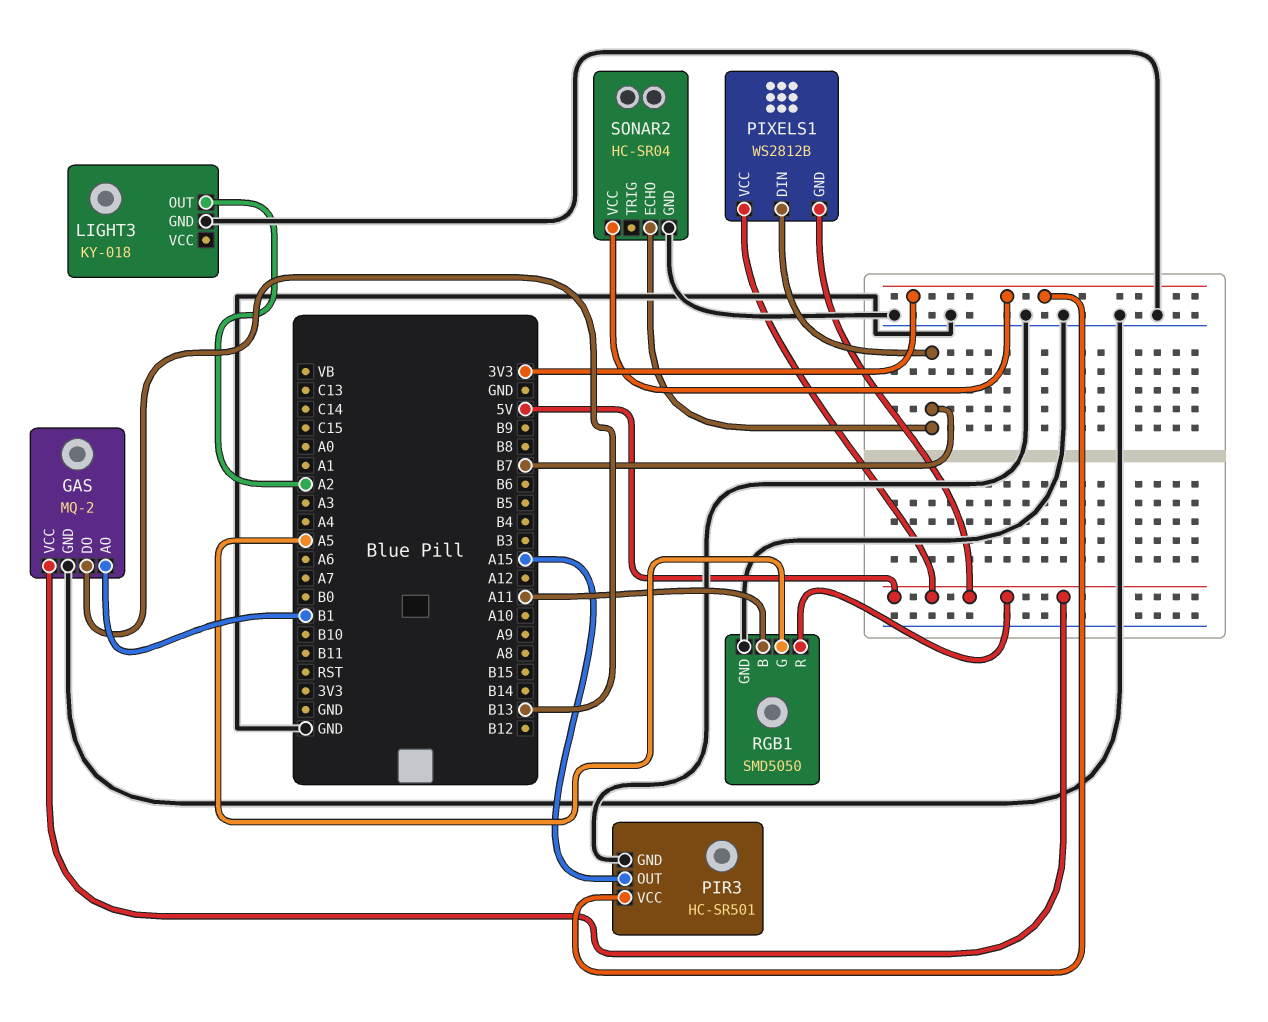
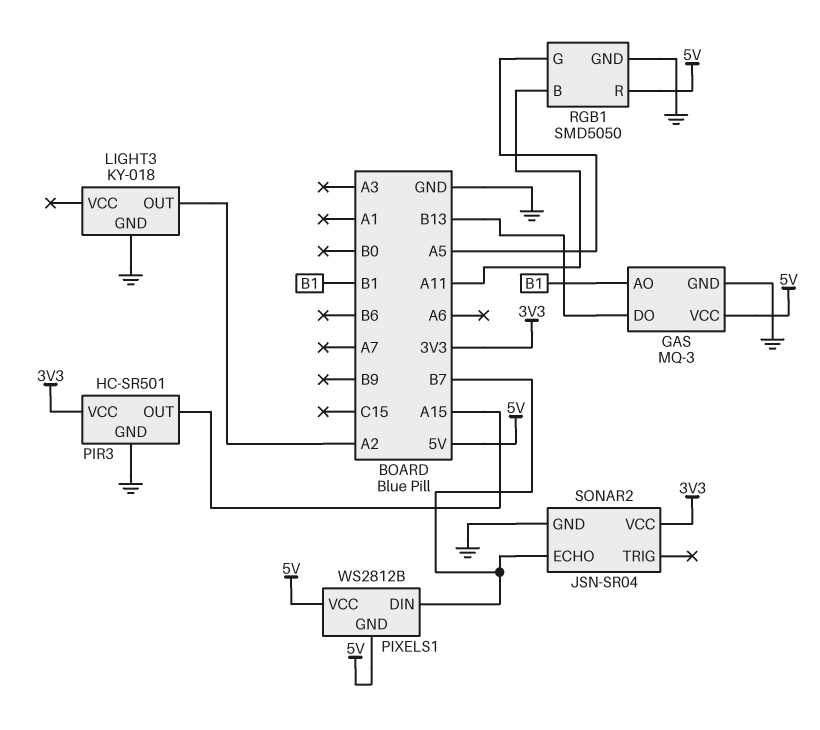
GAS: MQ-2 -> MQ-3
SONAR2: HC-SR04 -> JSN-SR04

